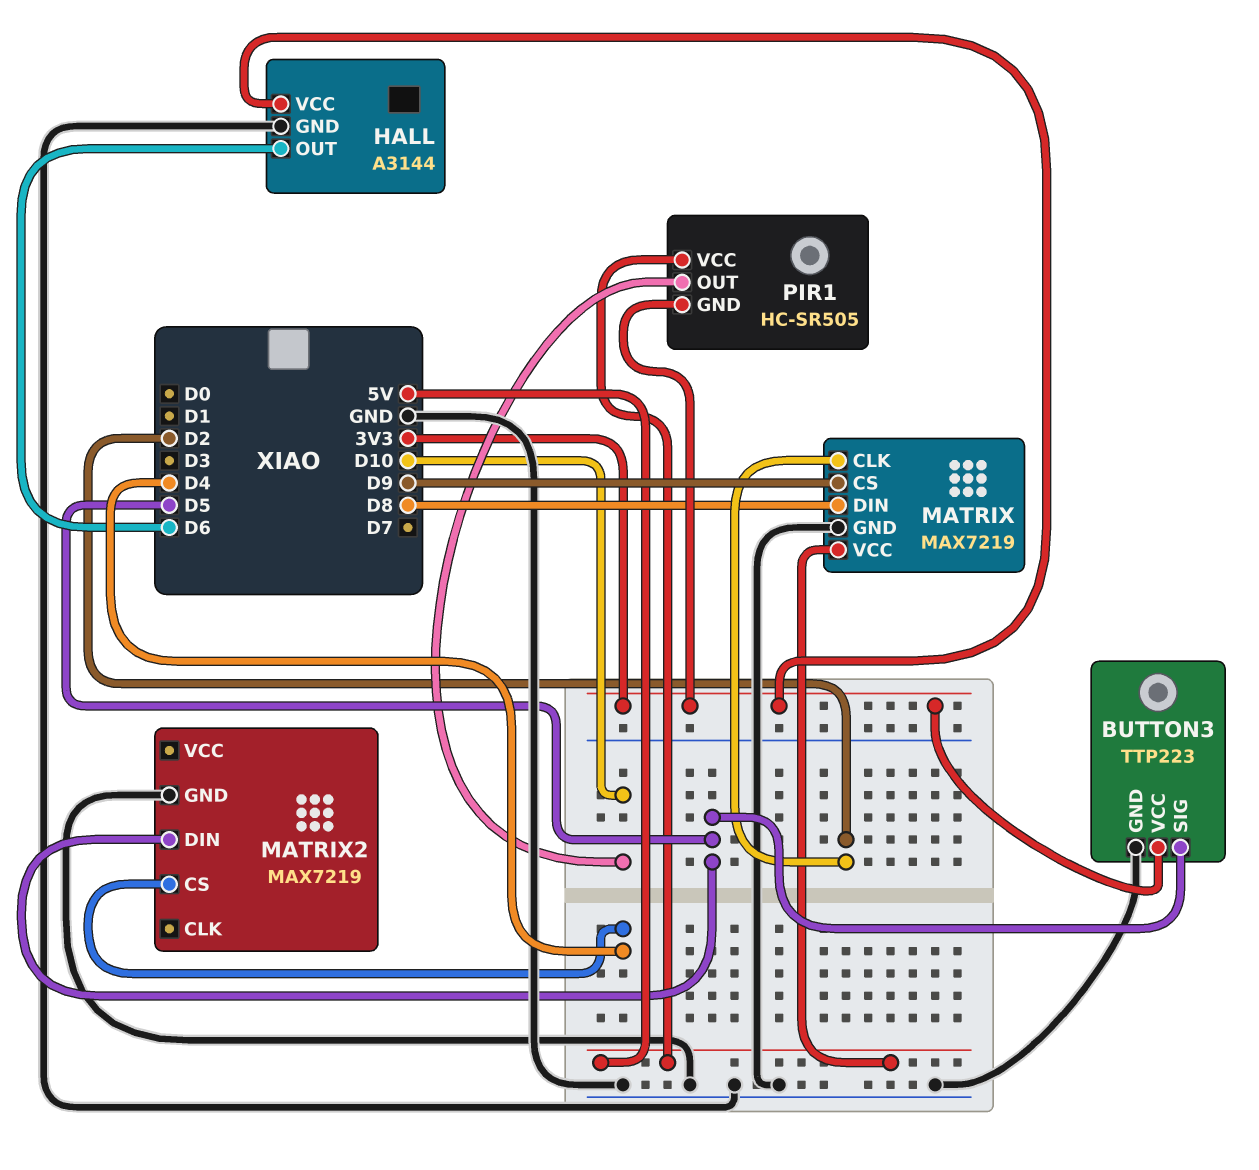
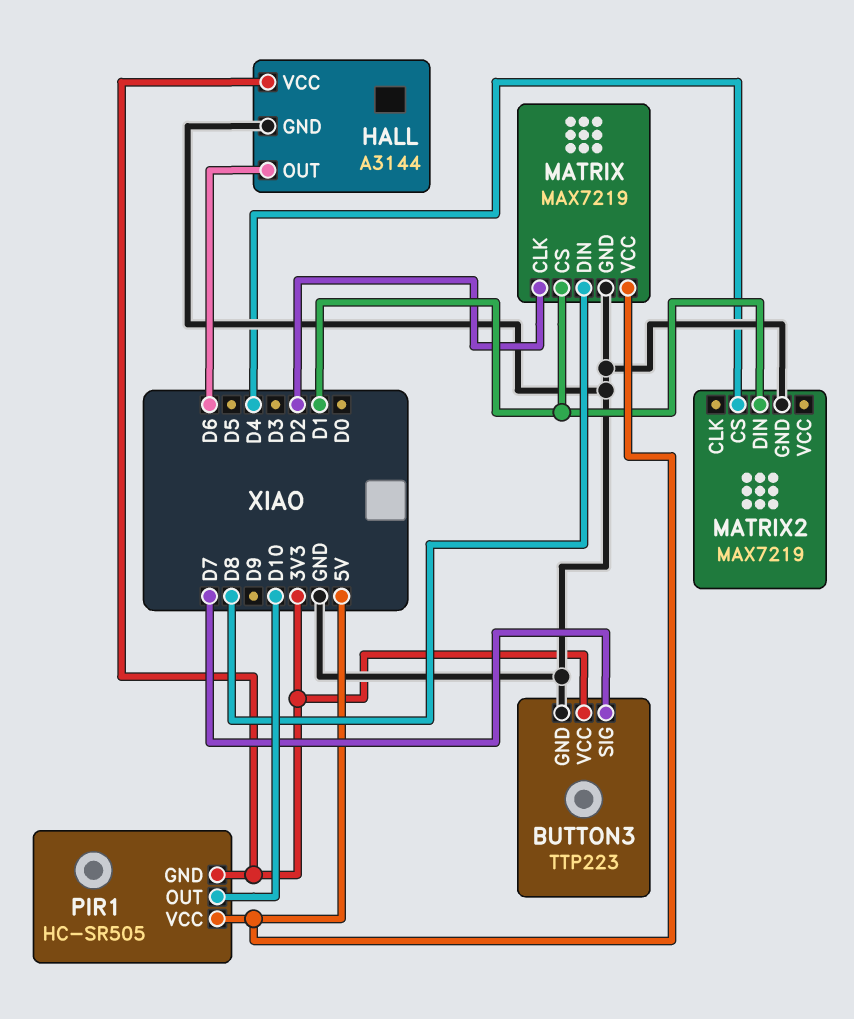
BUTTON3 pin SIG: D5 -> D7
MATRIX pin CS: D9 -> D1
MATRIX2 pin DIN: D5 -> D1

